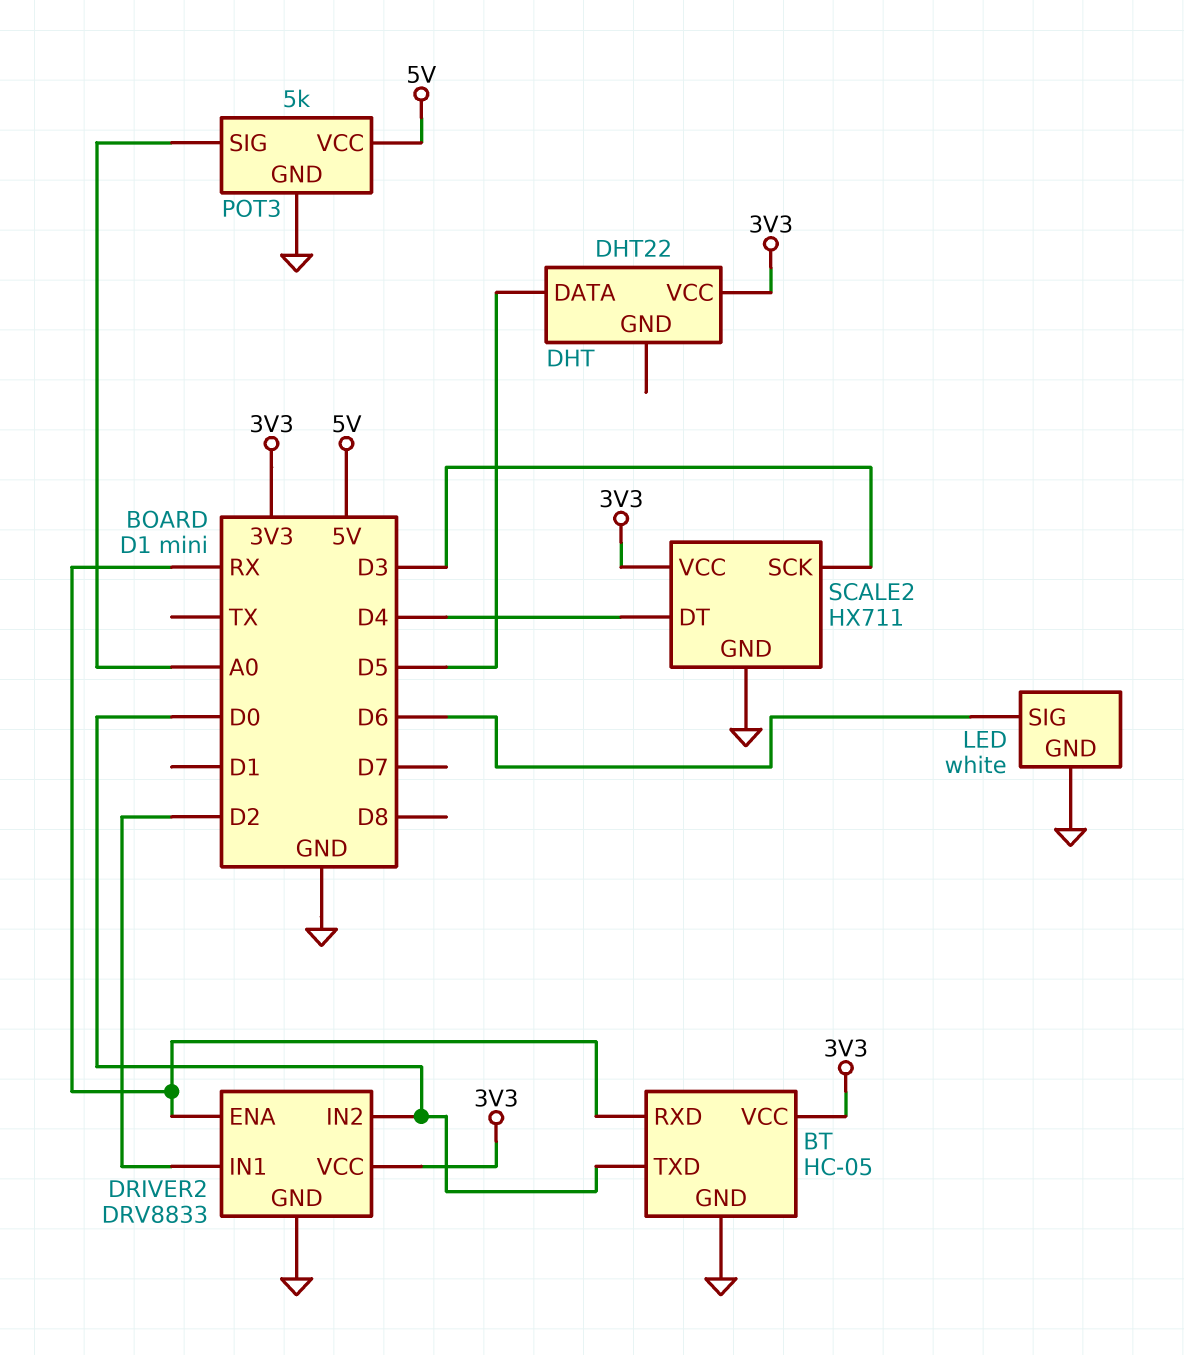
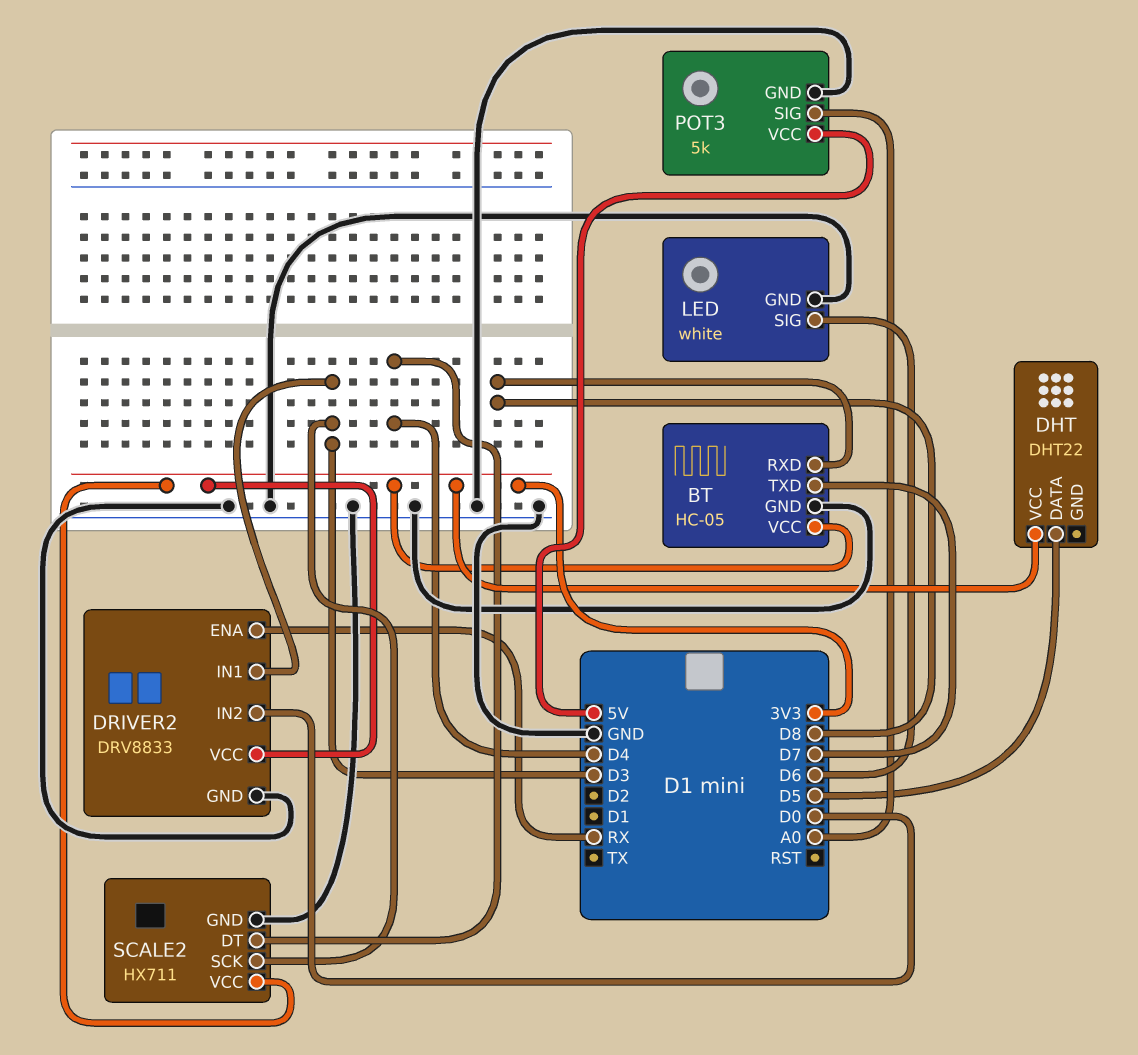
BT pin RXD: RX -> D8
BT pin TXD: D0 -> D7
DRIVER2 pin IN1: D2 -> D3

